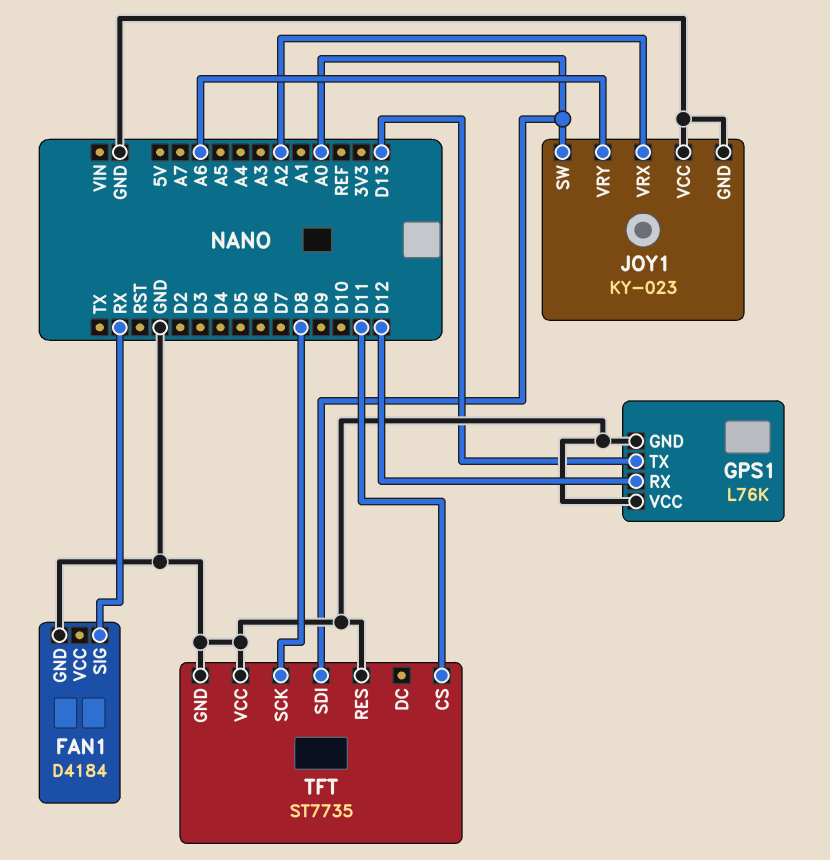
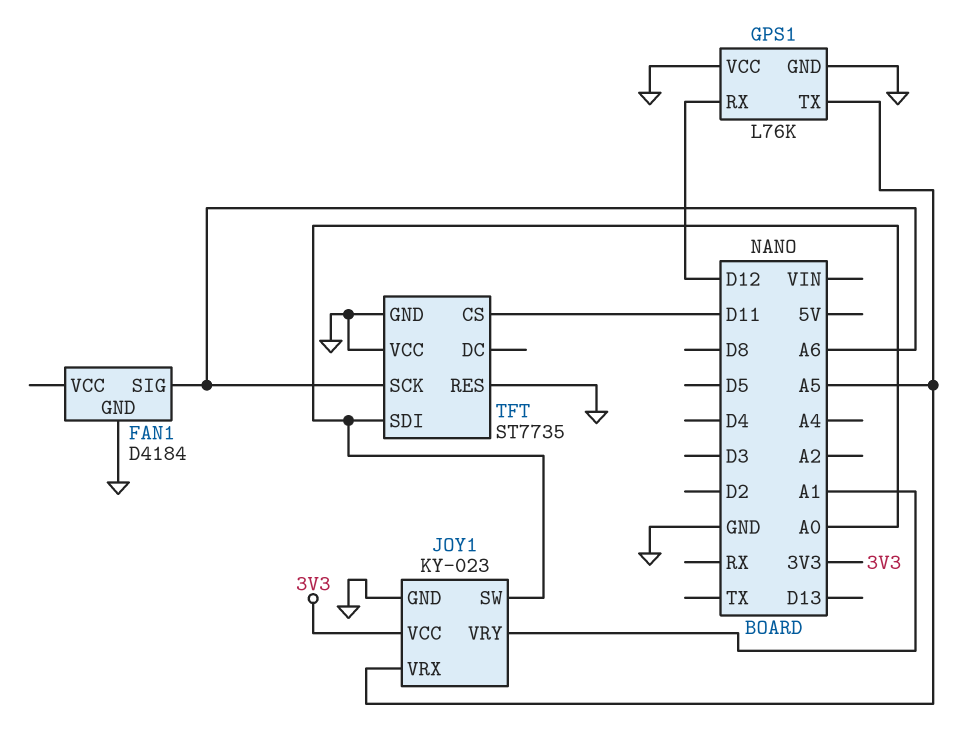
FAN1 pin SIG: RX -> A6
GPS1 pin TX: D13 -> A5
JOY1 pin VCC: GND -> 3V3
JOY1 pin VRX: A2 -> A5
JOY1 pin VRY: A6 -> A1
TFT pin SCK: D8 -> A6

